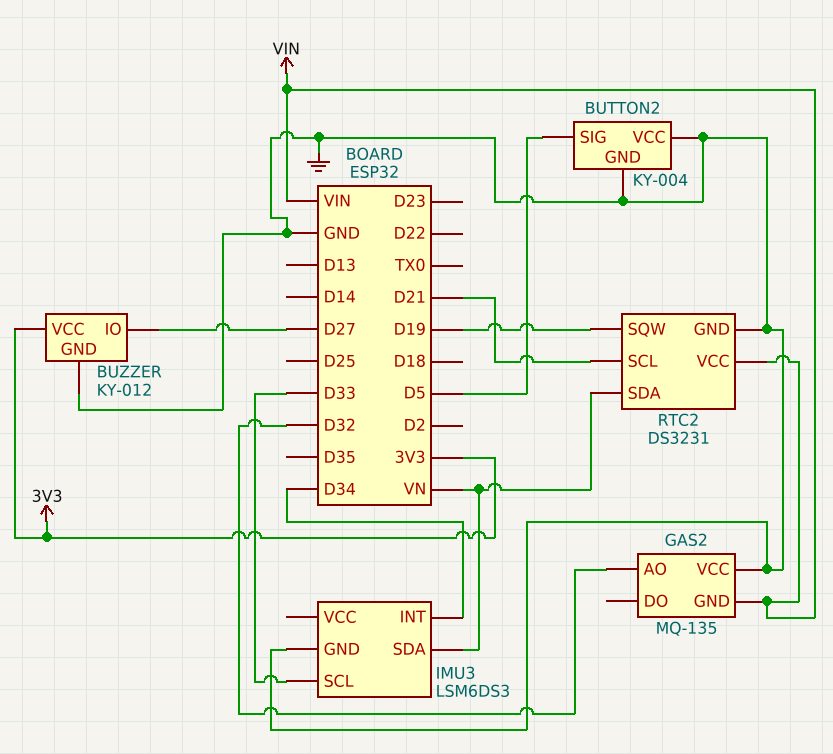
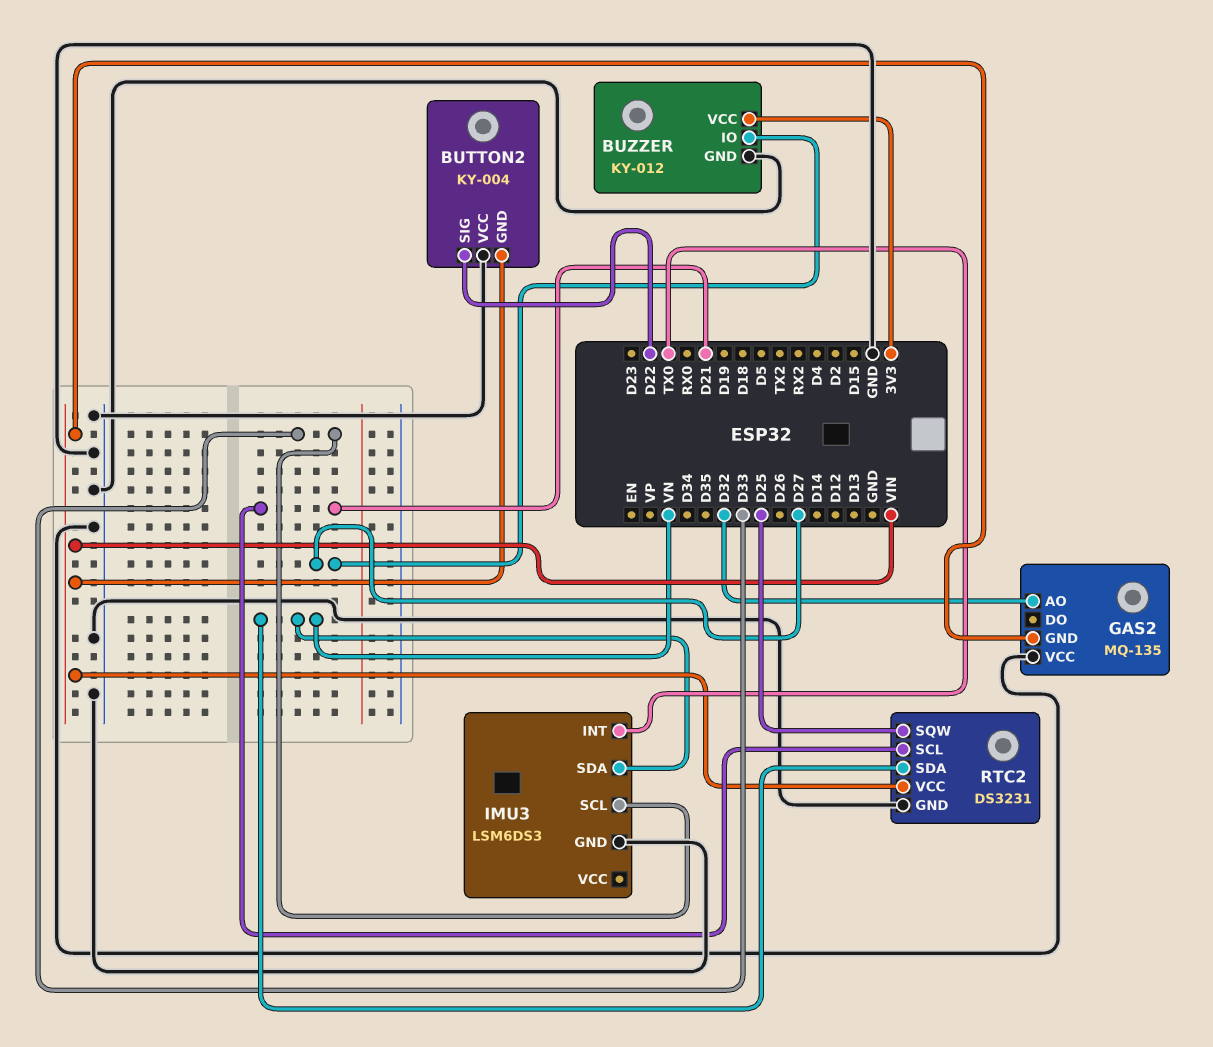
BUTTON2 pin GND: GND -> VIN
BUTTON2 pin SIG: D5 -> D22
IMU3 pin INT: D34 -> TX0
RTC2 pin SQW: D19 -> D25

